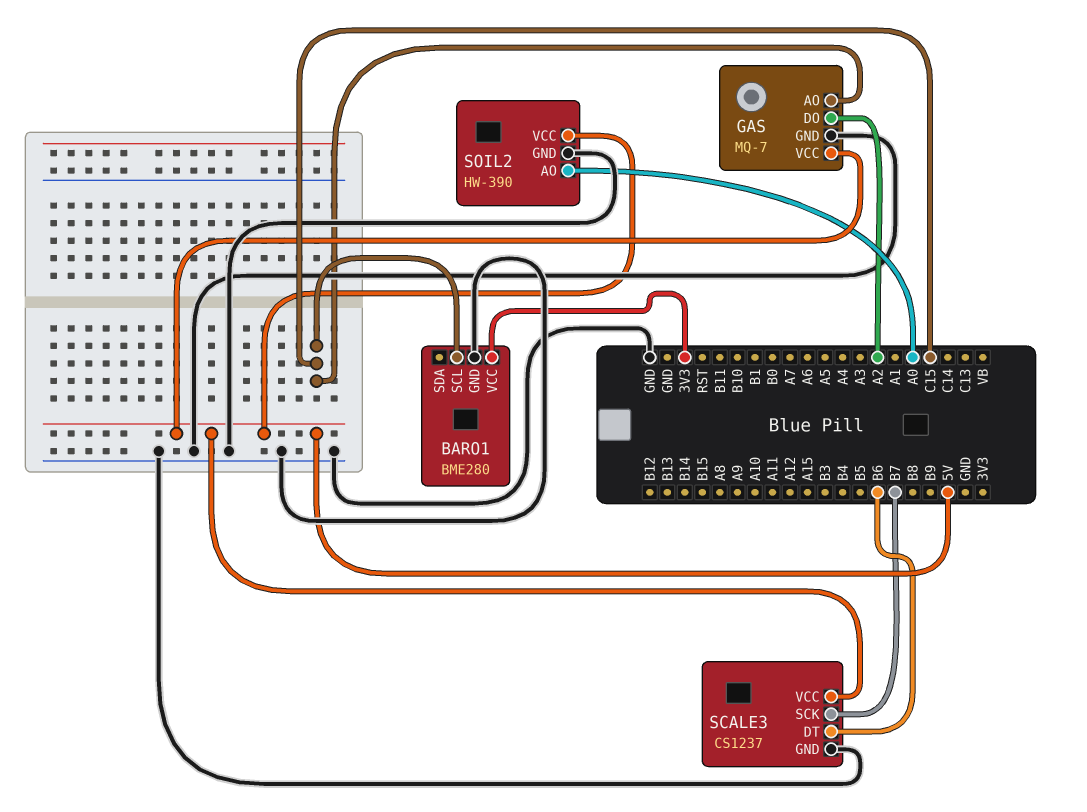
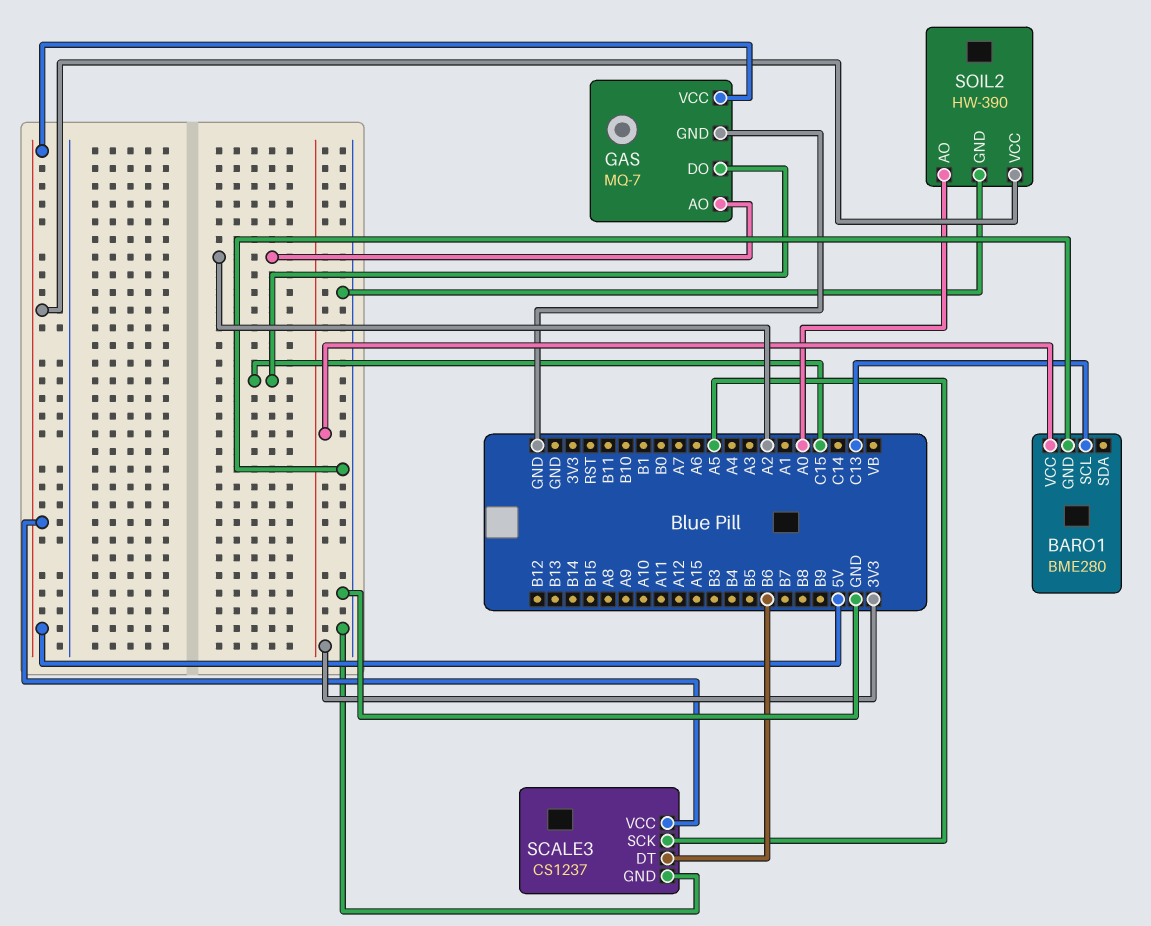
BARO1 pin SCL: C15 -> C13
GAS pin AO: C15 -> A2
GAS pin DO: A2 -> C15
SCALE3 pin SCK: B7 -> A5

